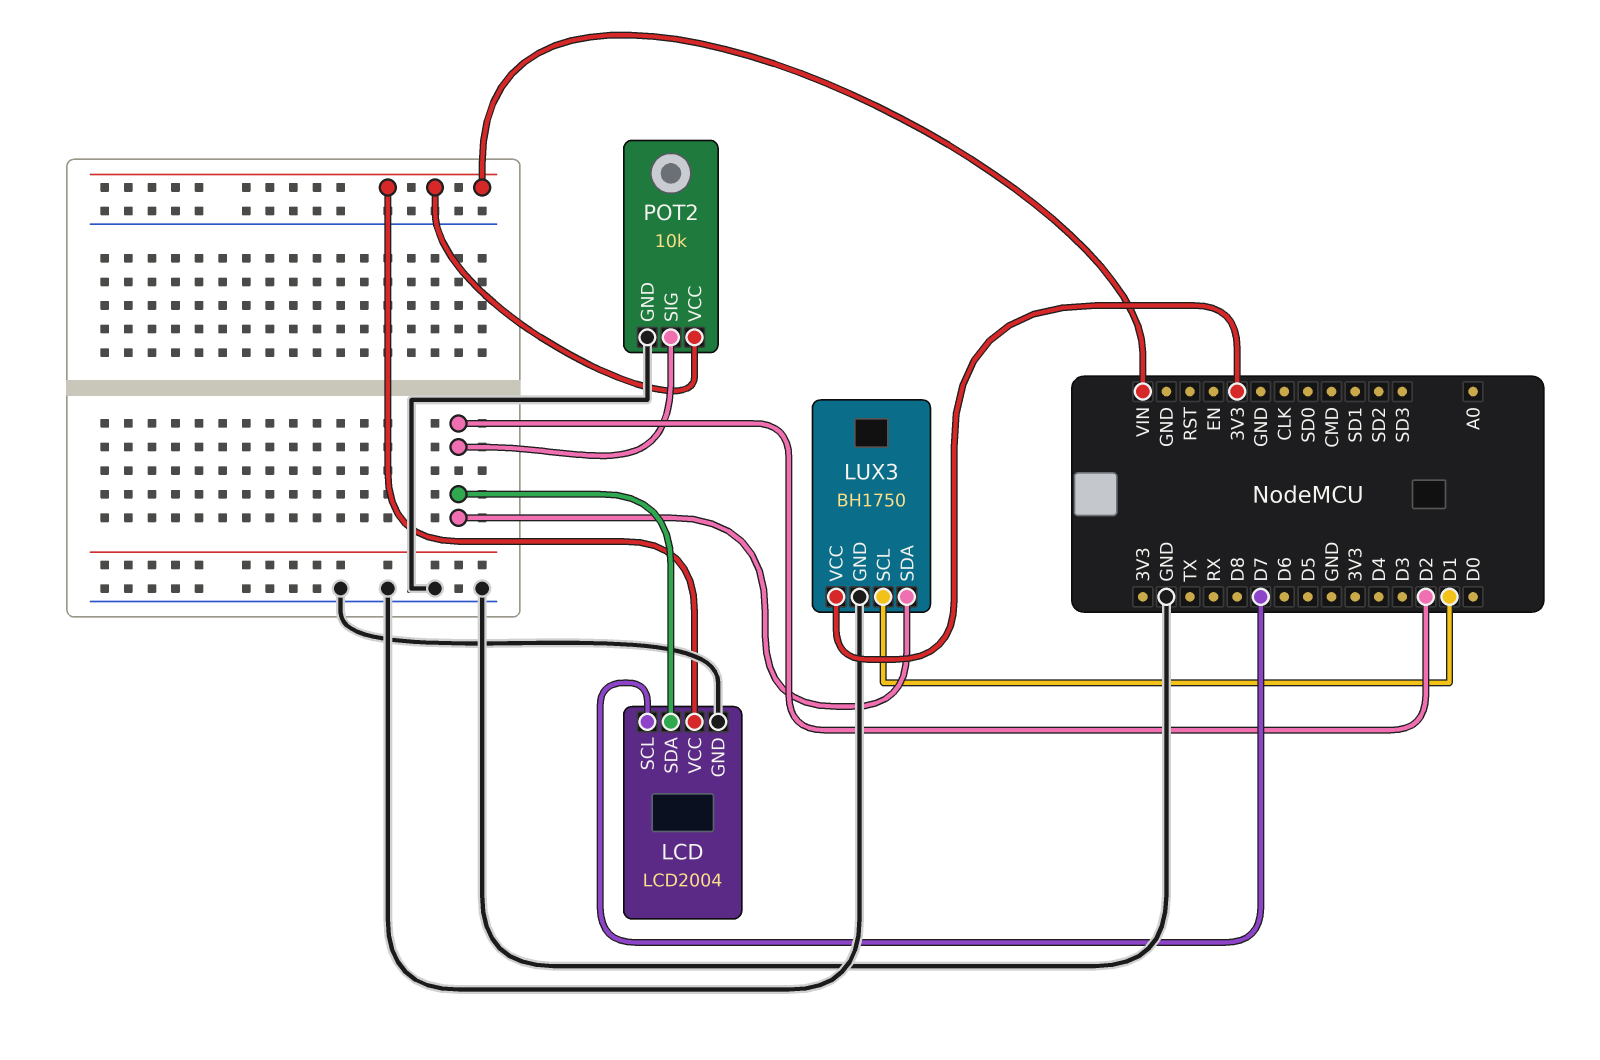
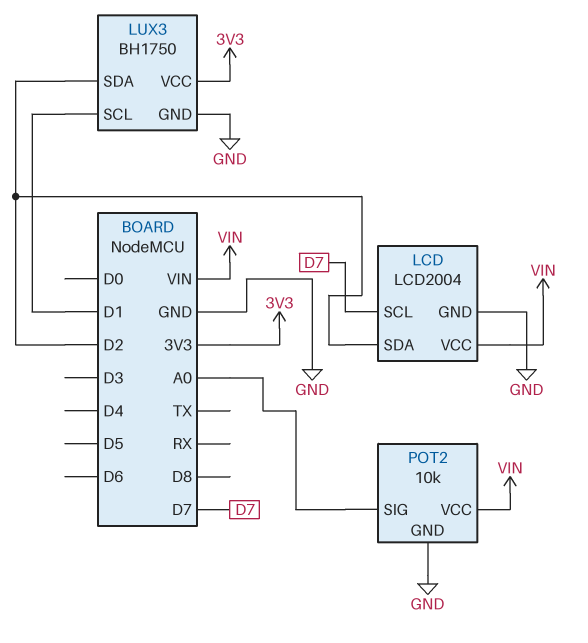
POT2 pin SIG: D2 -> A0

